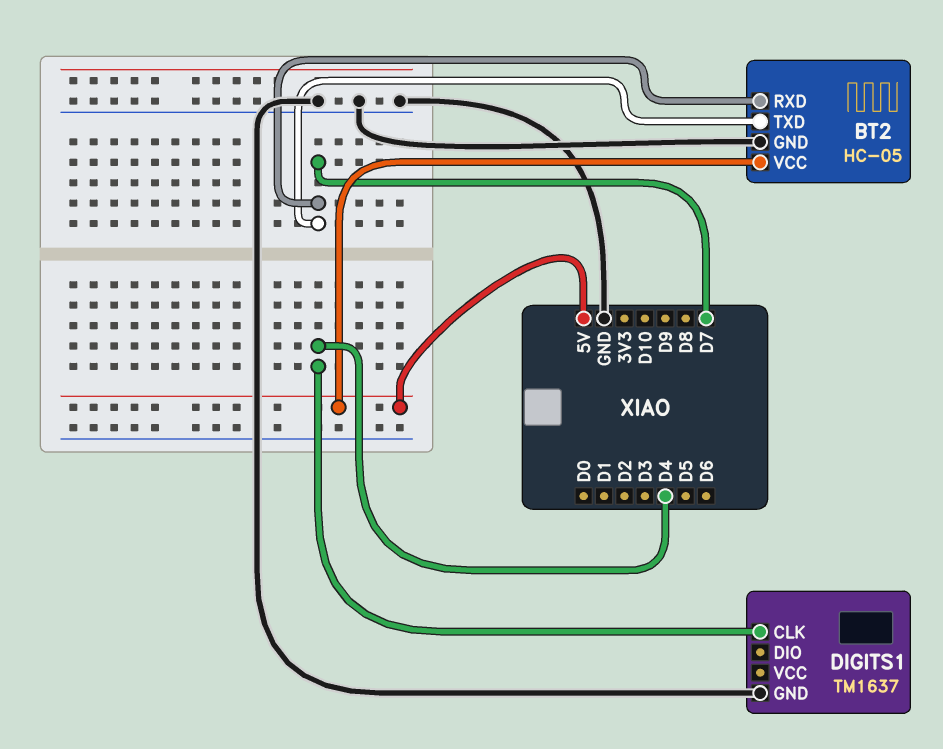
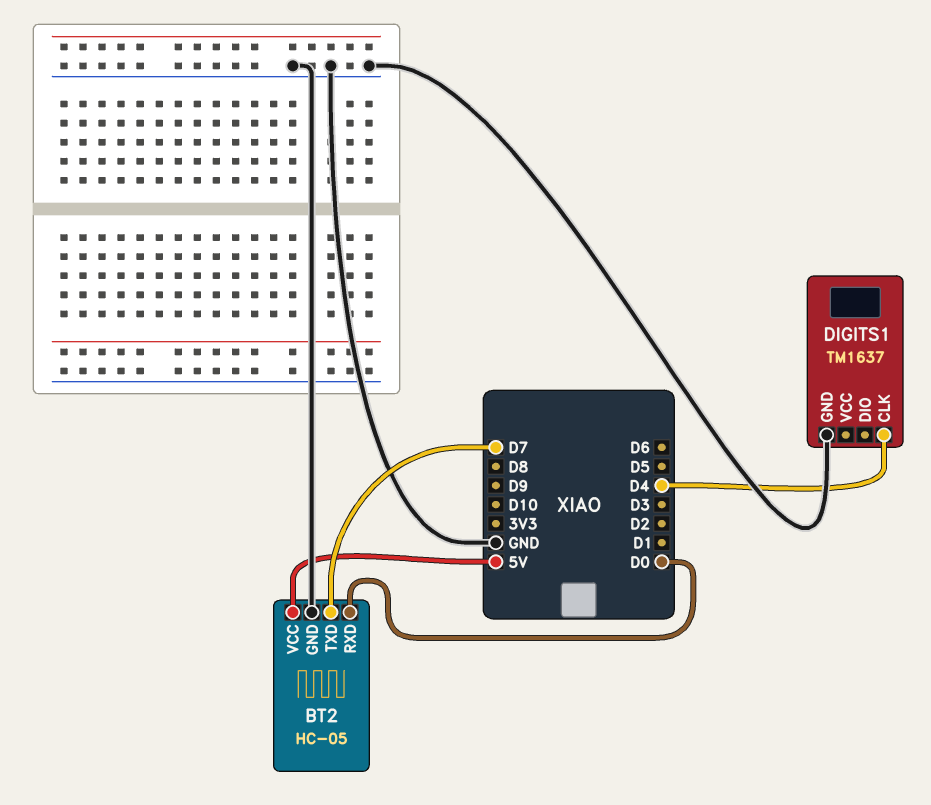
BT2 pin RXD: D7 -> D0

